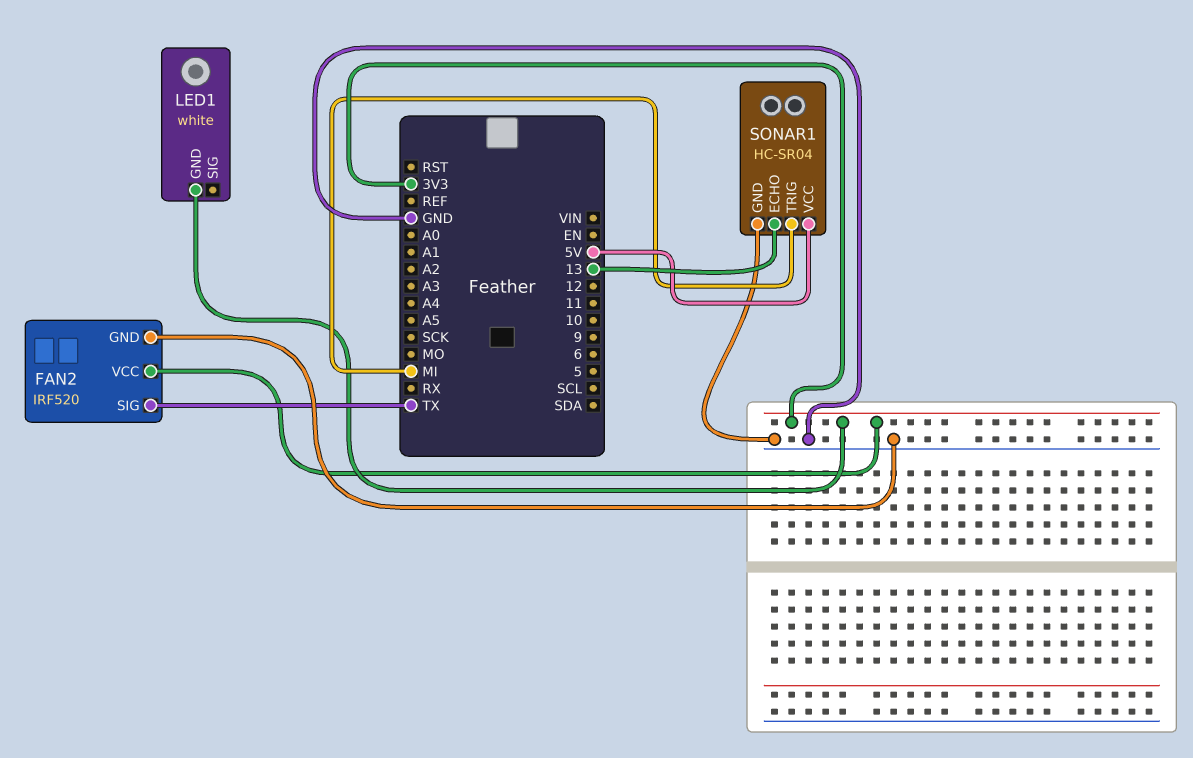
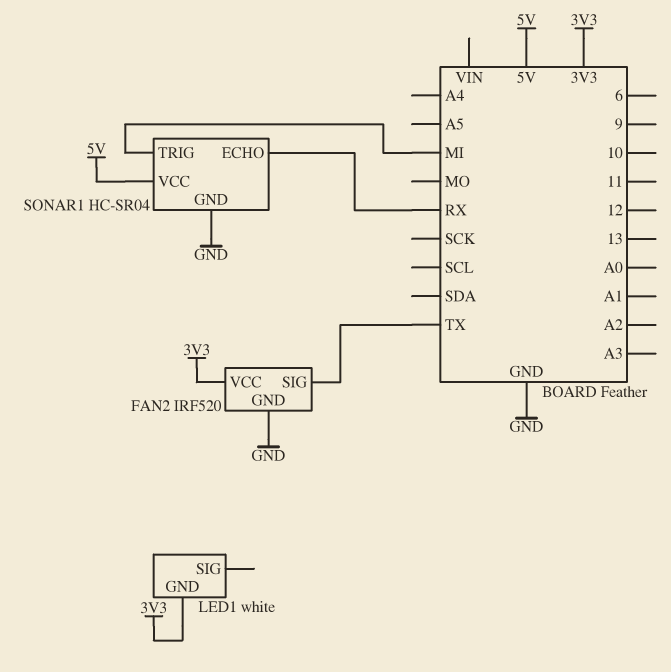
SONAR1 pin ECHO: 13 -> RX

